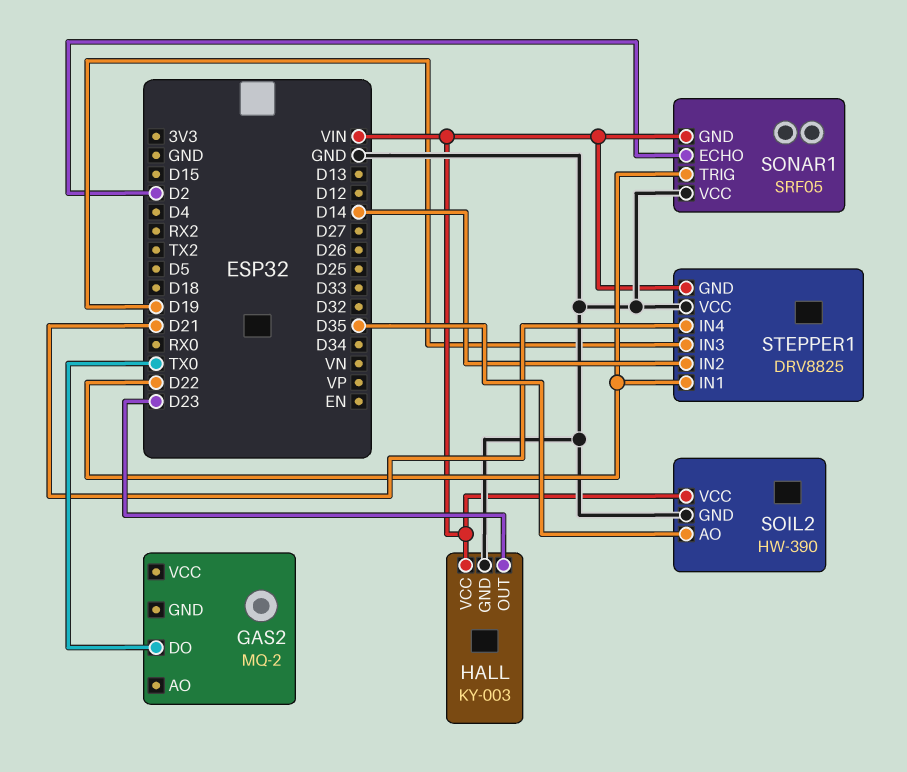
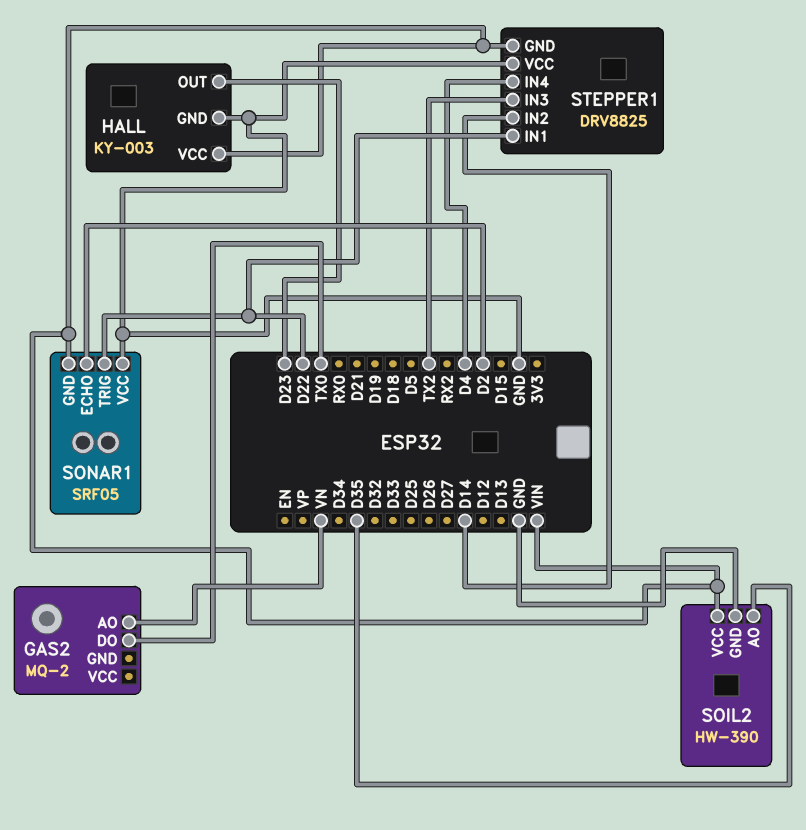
GAS2 pin AO: none -> VN
STEPPER1 pin IN3: D19 -> TX2
STEPPER1 pin IN4: D21 -> D4

